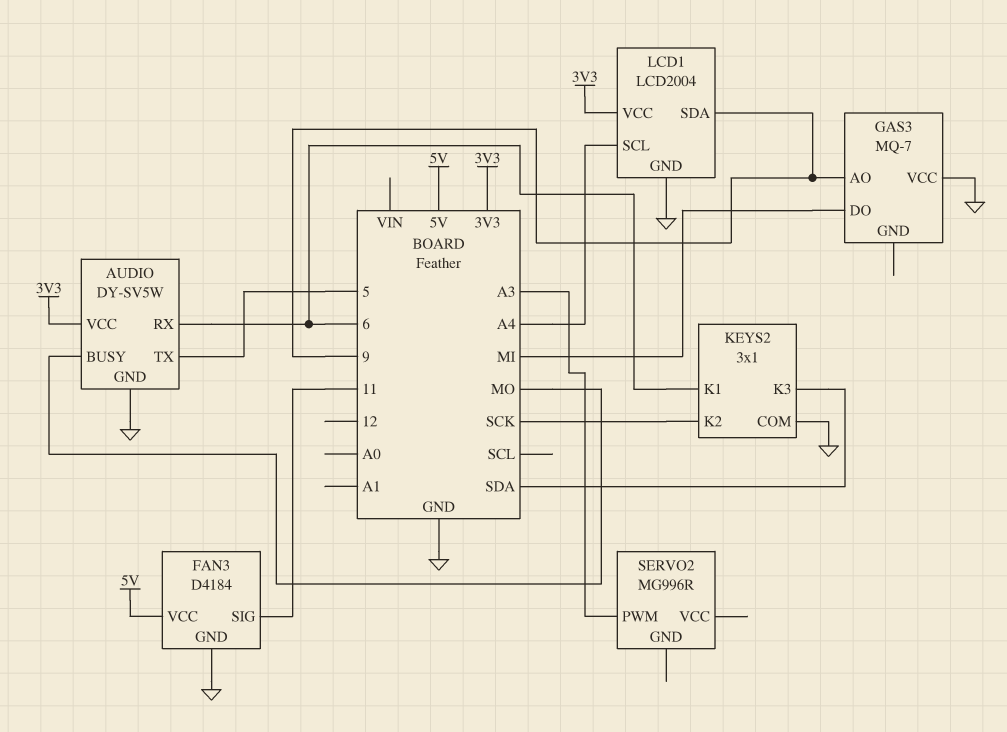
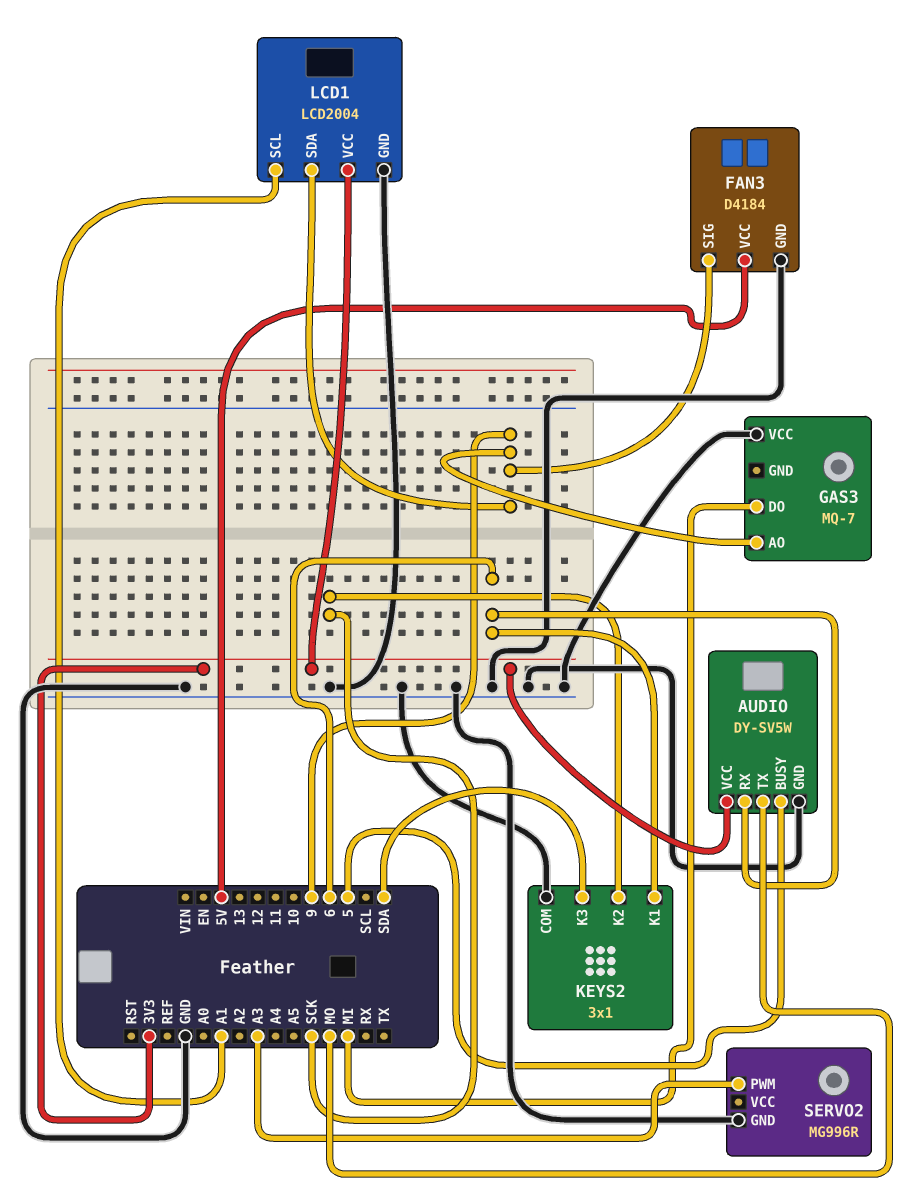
AUDIO pin BUSY: MO -> 5
AUDIO pin TX: 5 -> MO
FAN3 pin SIG: 11 -> 9
LCD1 pin SCL: A4 -> A1
SERVO2 pin GND: none -> GND

